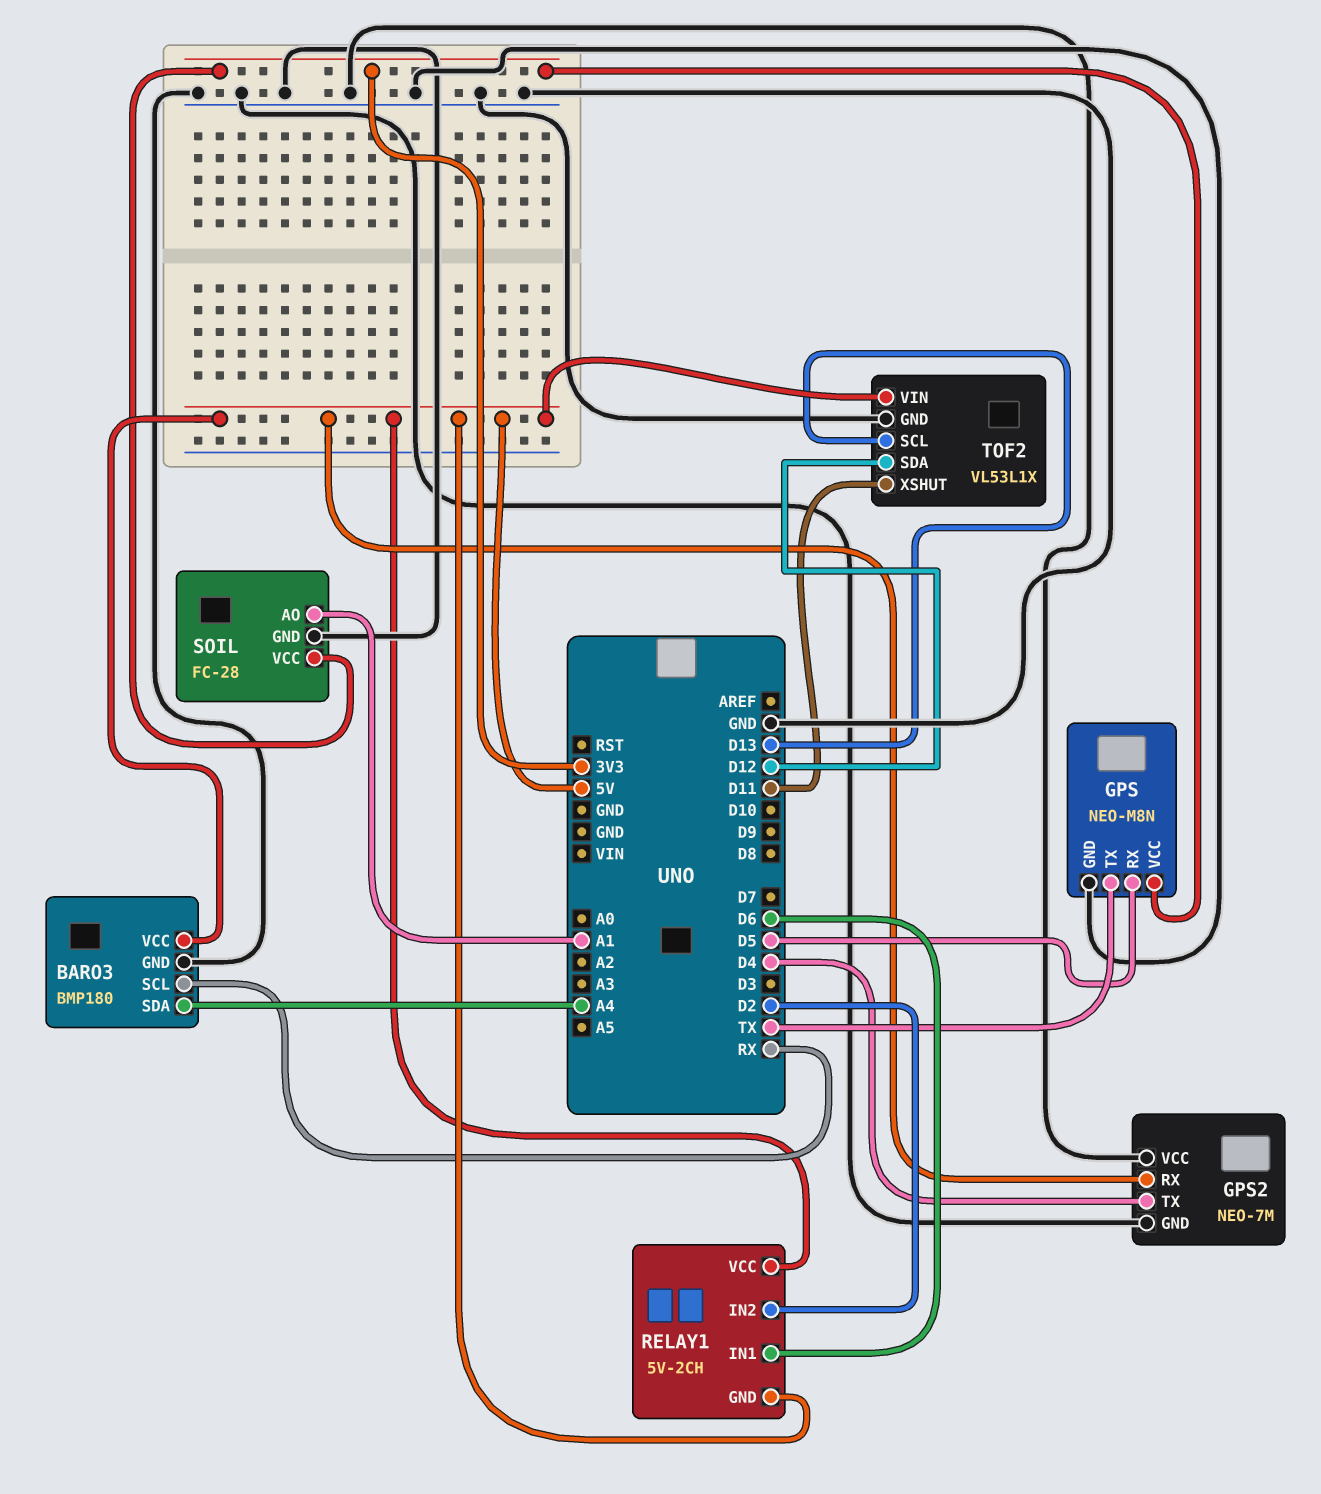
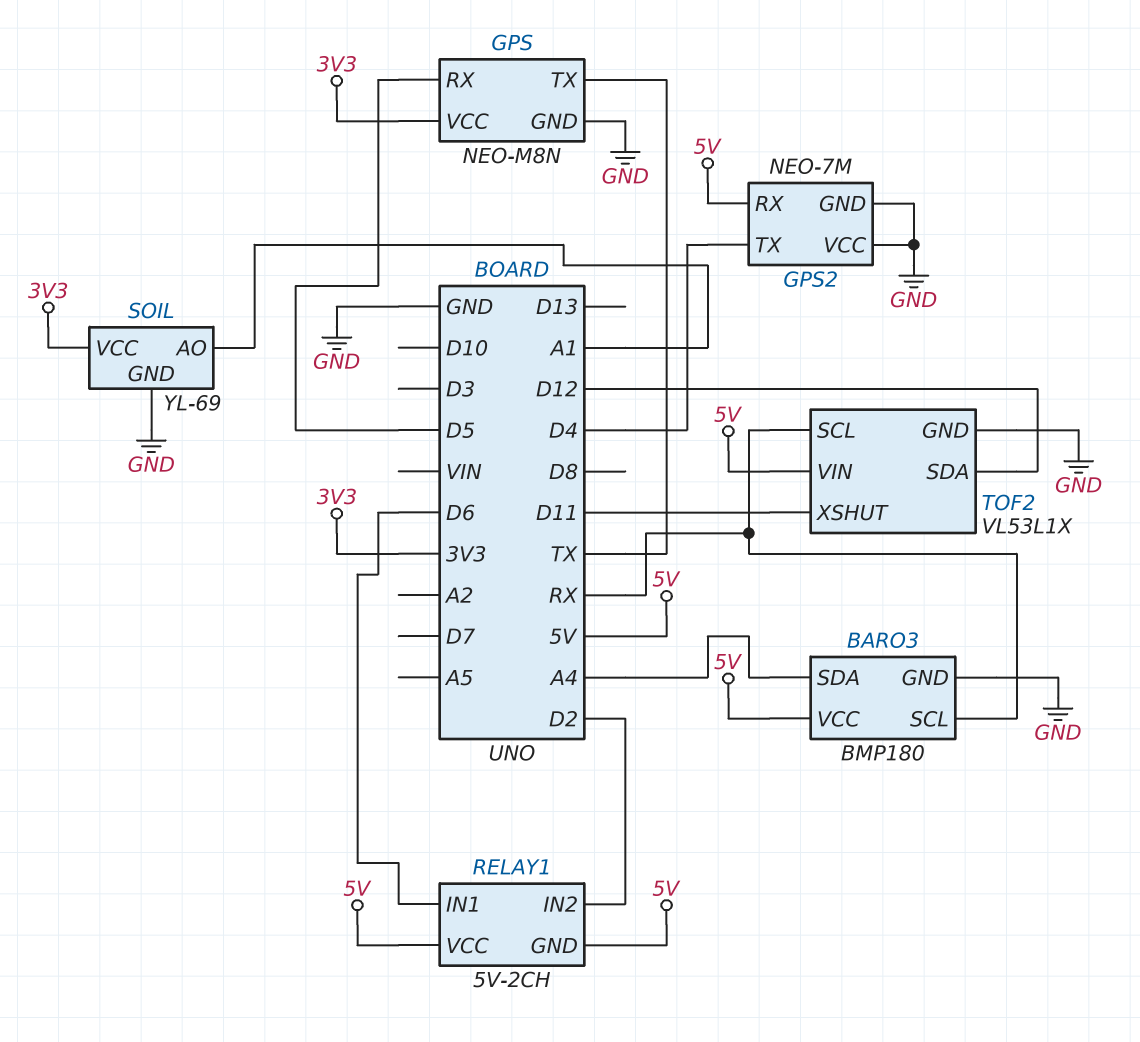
SOIL: FC-28 -> YL-69
TOF2 pin SCL: D13 -> RX

